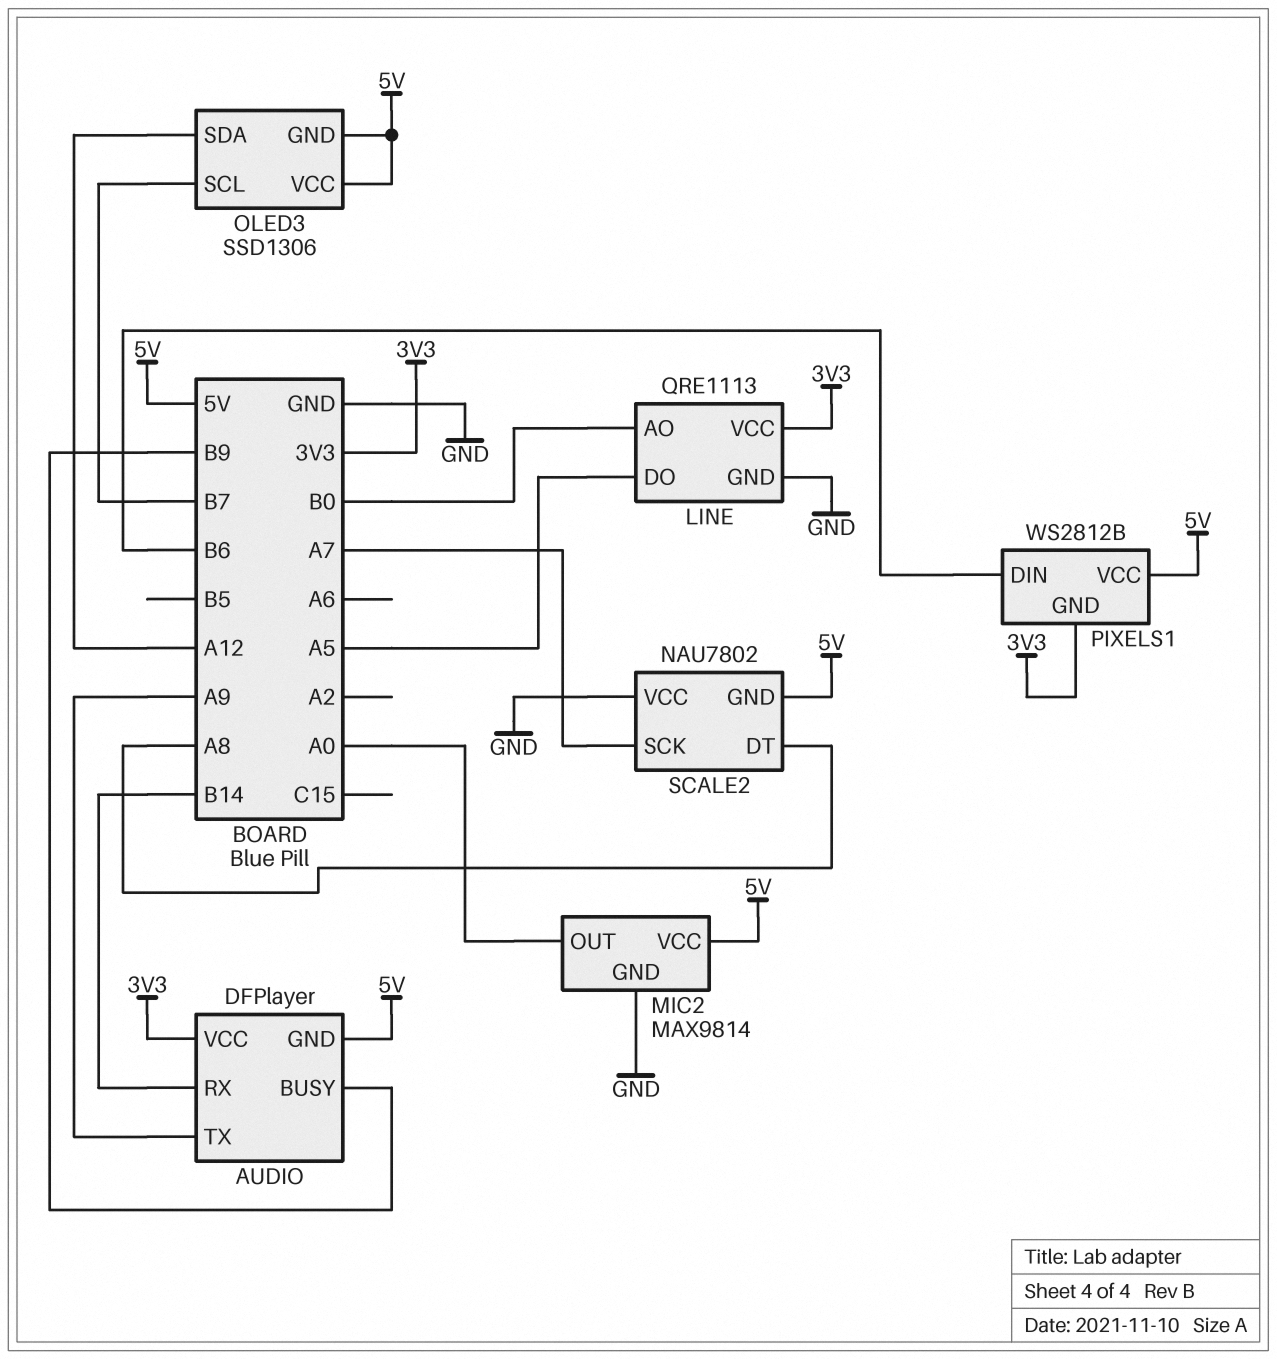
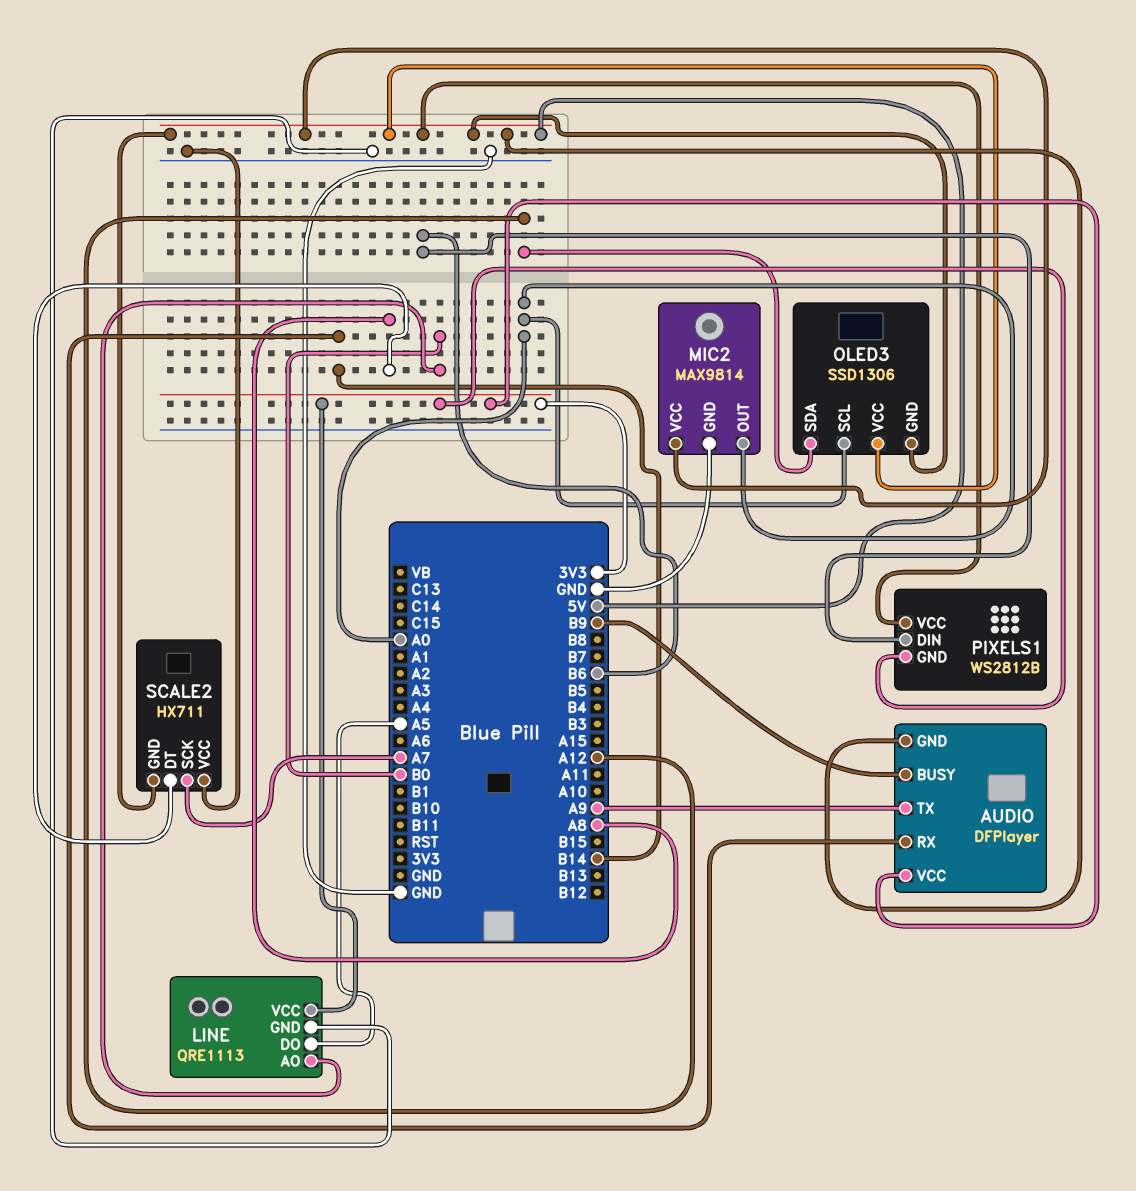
OLED3 pin SCL: B7 -> A0
SCALE2: NAU7802 -> HX711

